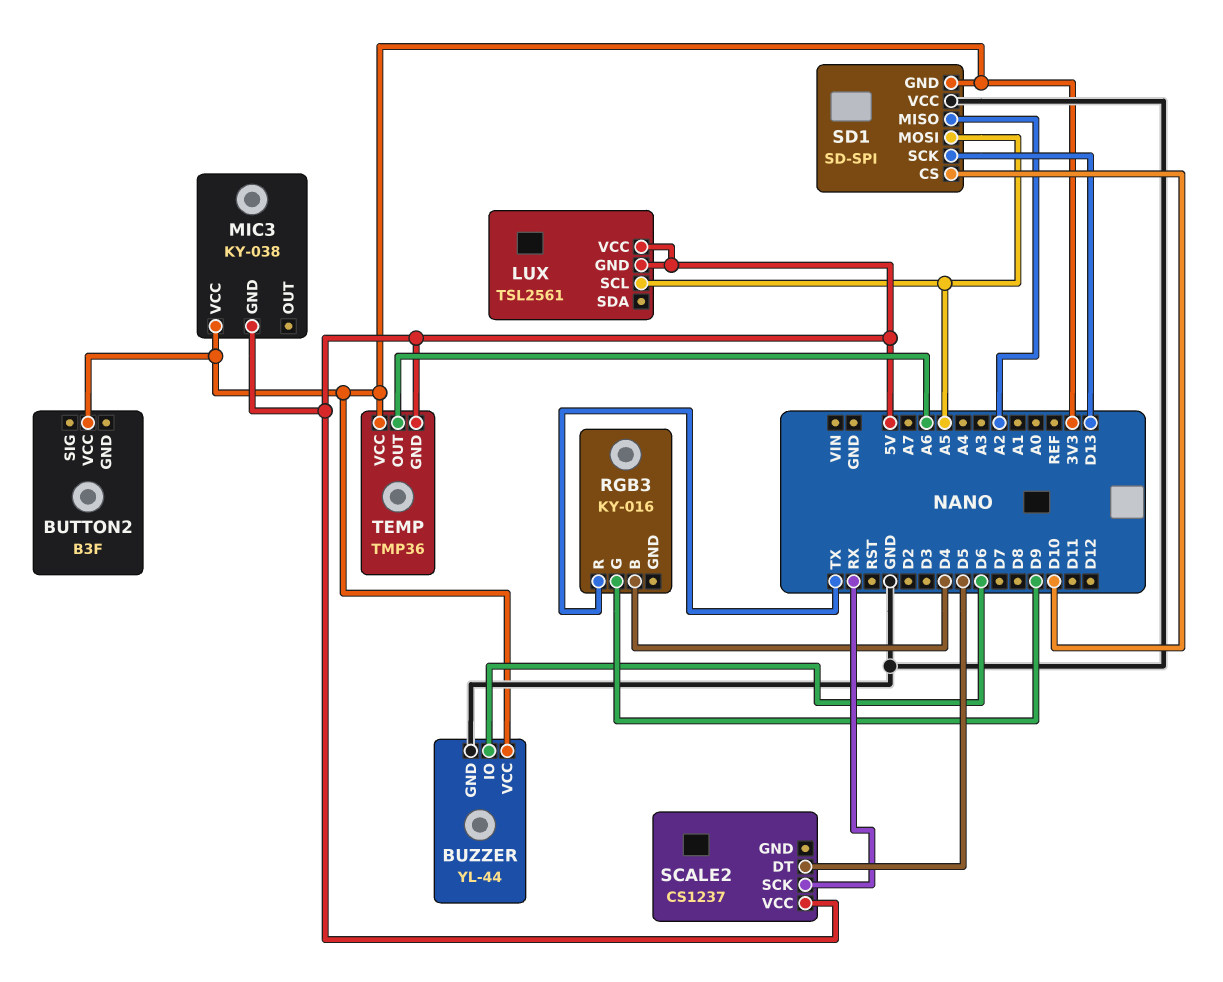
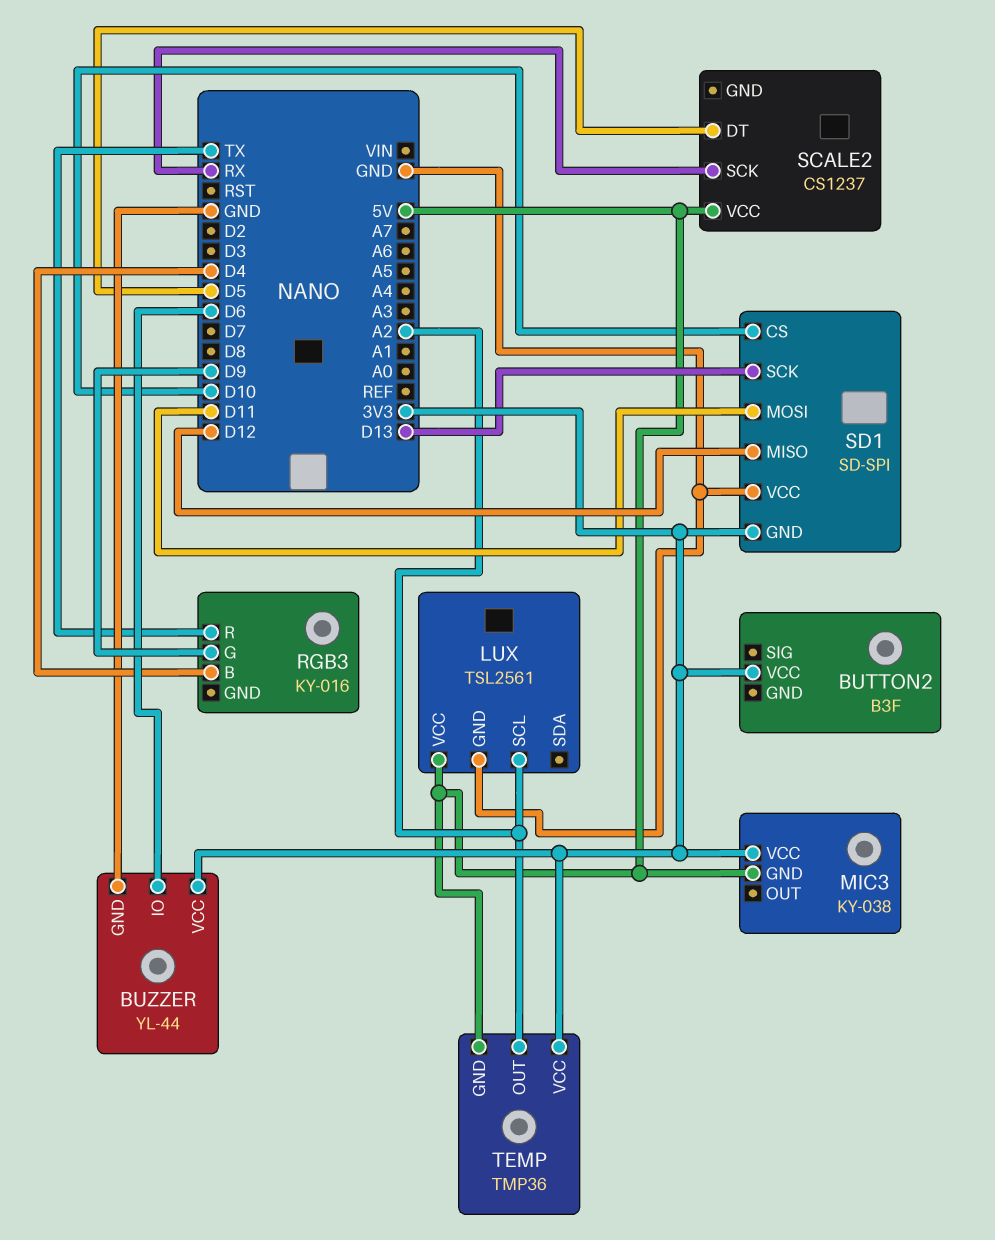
LUX pin GND: 5V -> GND
LUX pin SCL: A5 -> A2
SD1 pin MISO: A2 -> D12
SD1 pin MOSI: A5 -> D11
TEMP pin OUT: A6 -> A2

